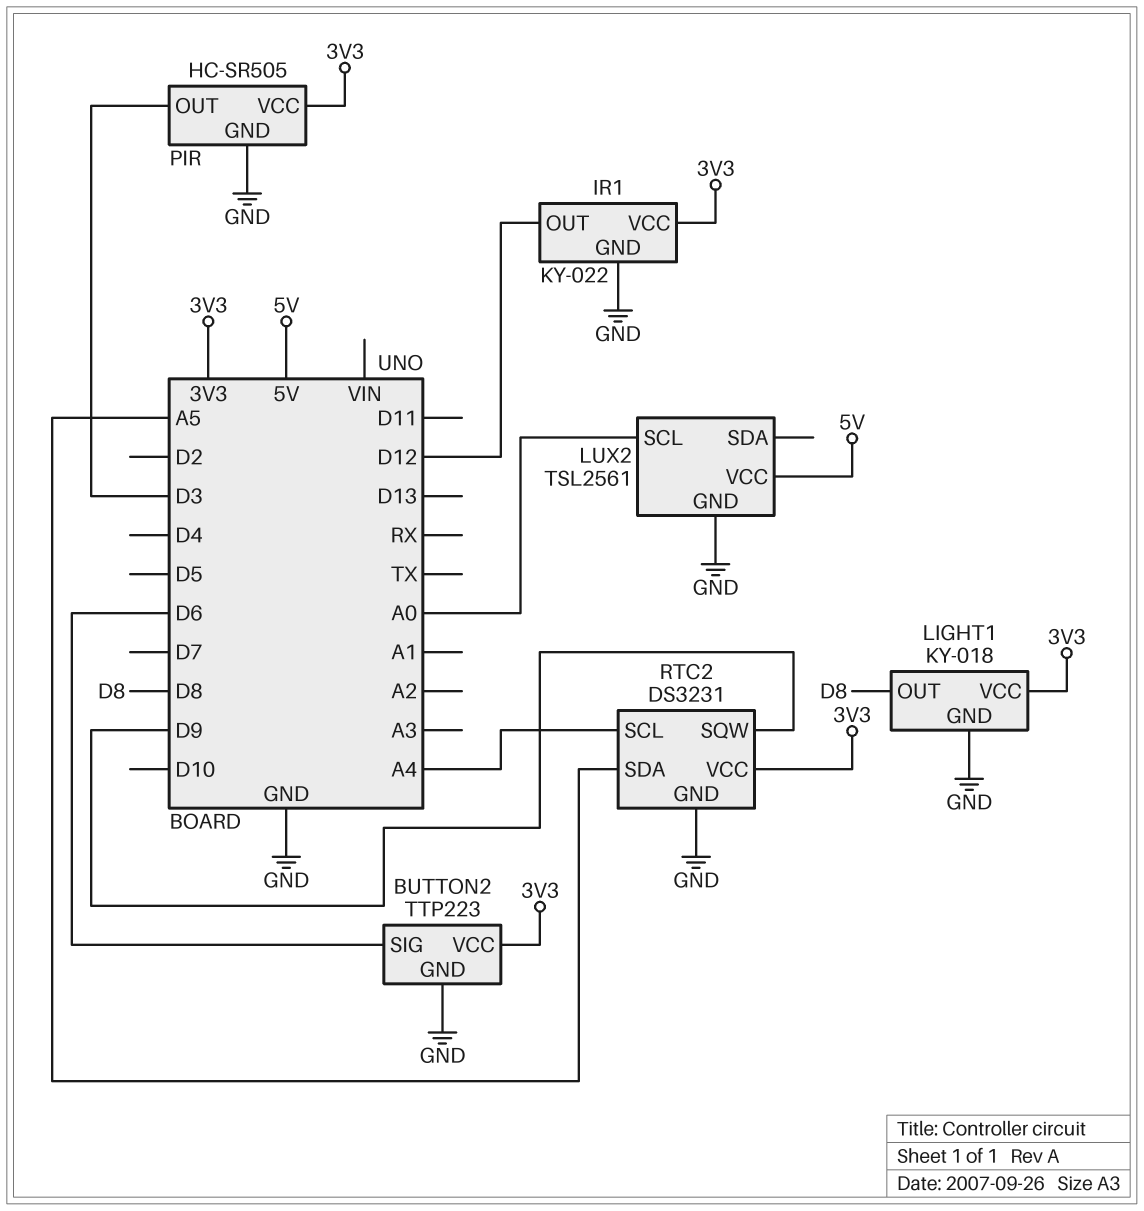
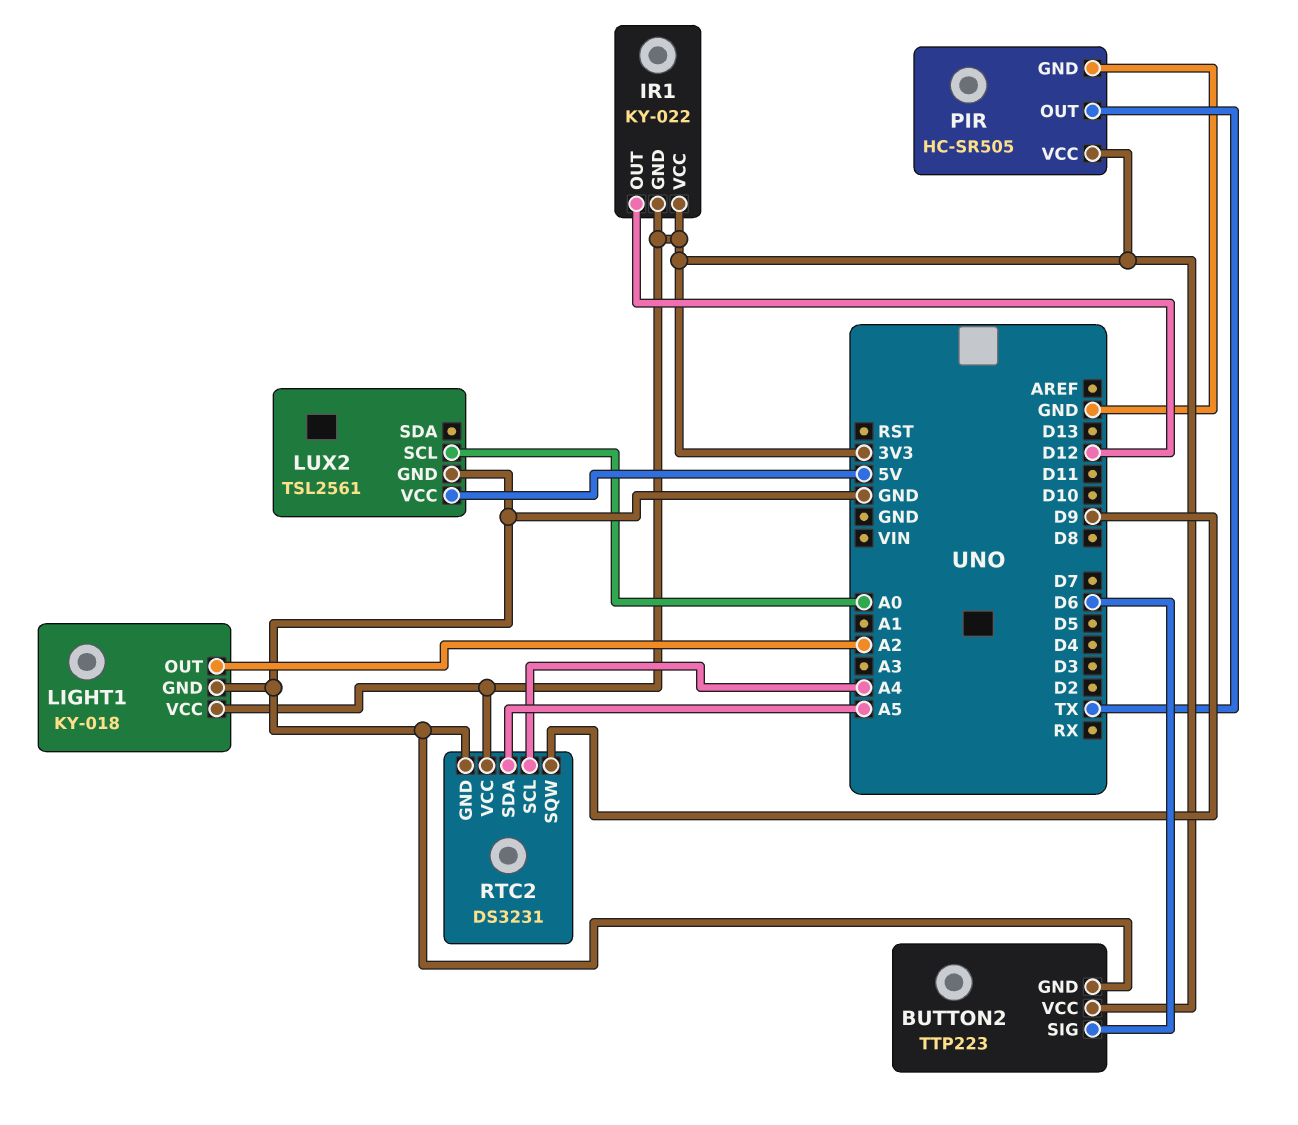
IR1 pin GND: GND -> 3V3
LIGHT1 pin OUT: D8 -> A2
PIR pin OUT: D3 -> TX

